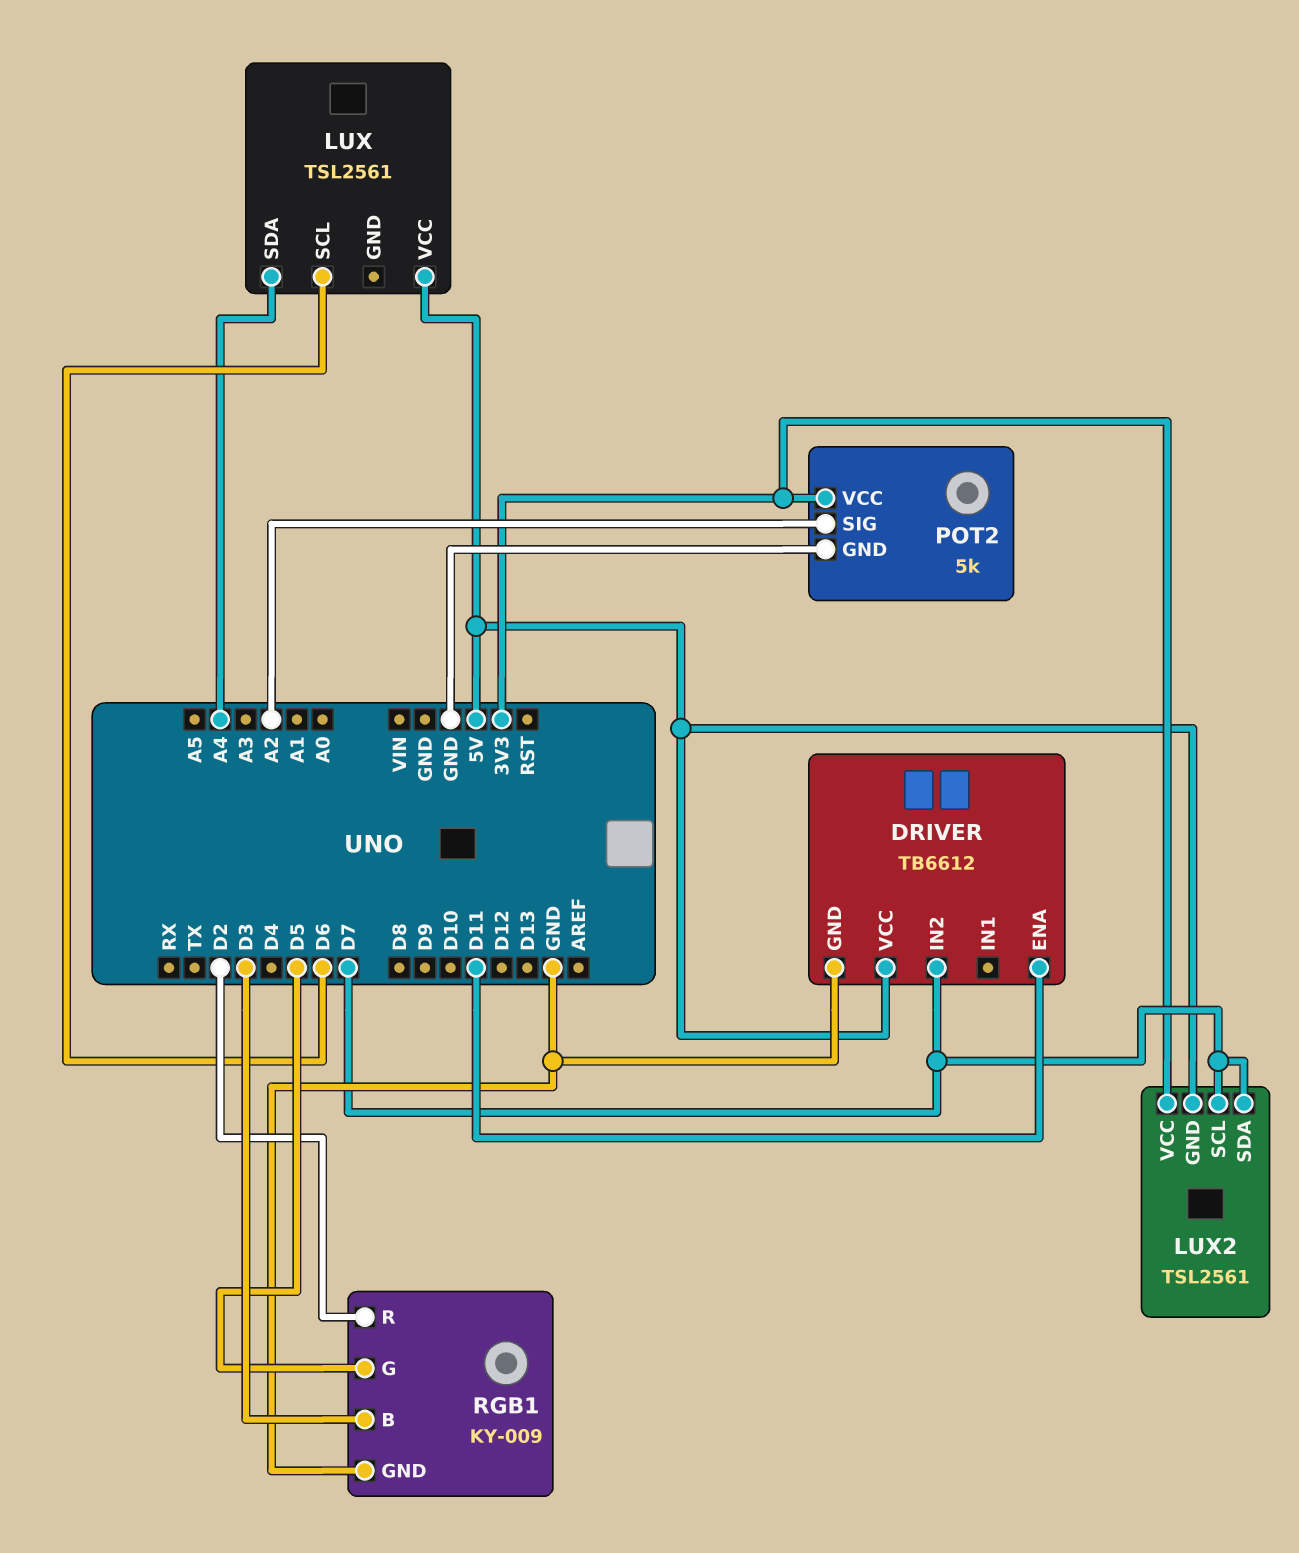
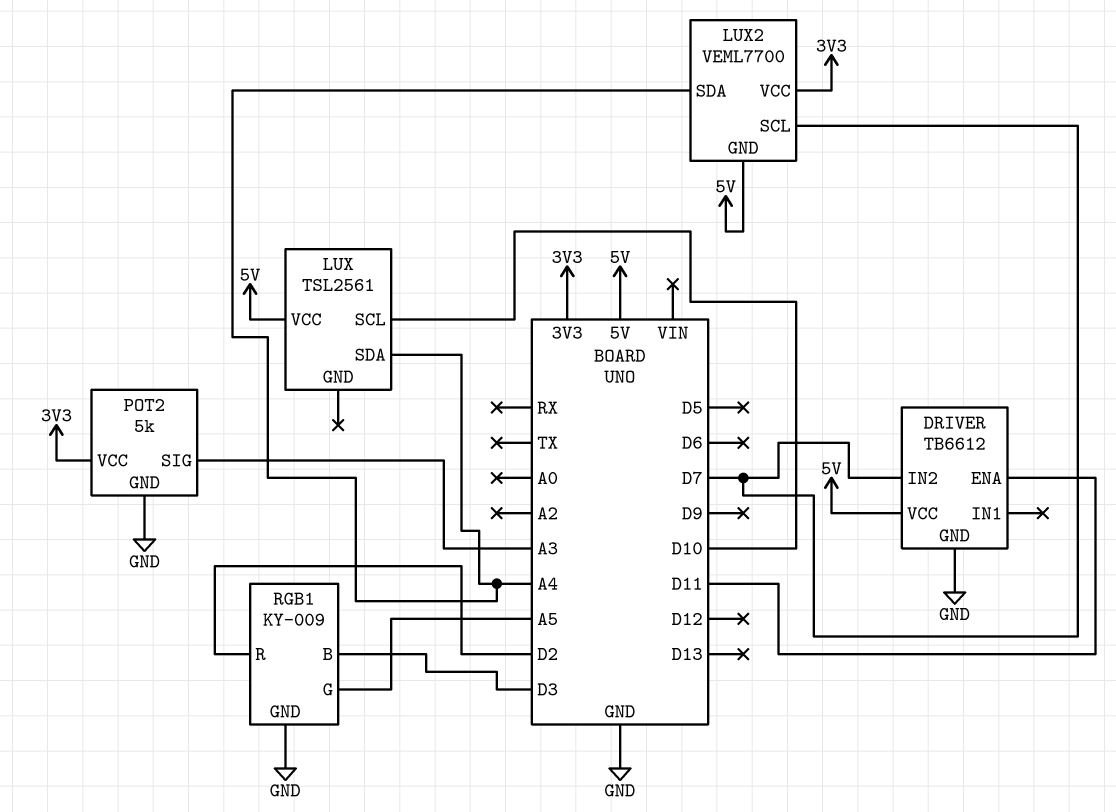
LUX pin SCL: D6 -> D10
LUX2: TSL2561 -> VEML7700
LUX2 pin SDA: D7 -> A4
POT2 pin SIG: A2 -> A3
RGB1 pin G: D5 -> A5

